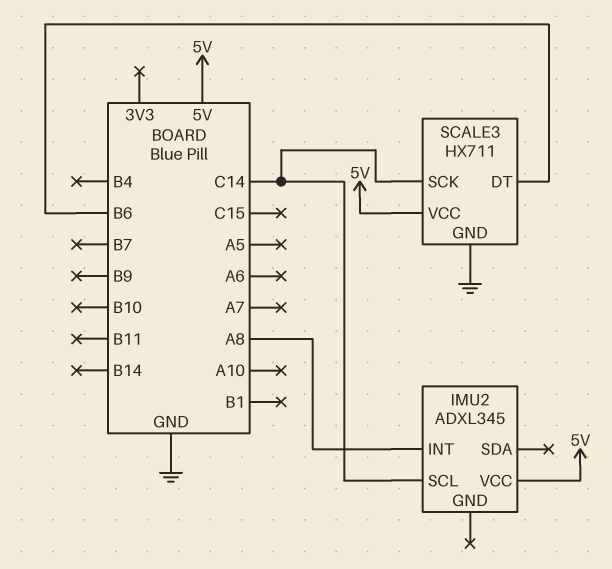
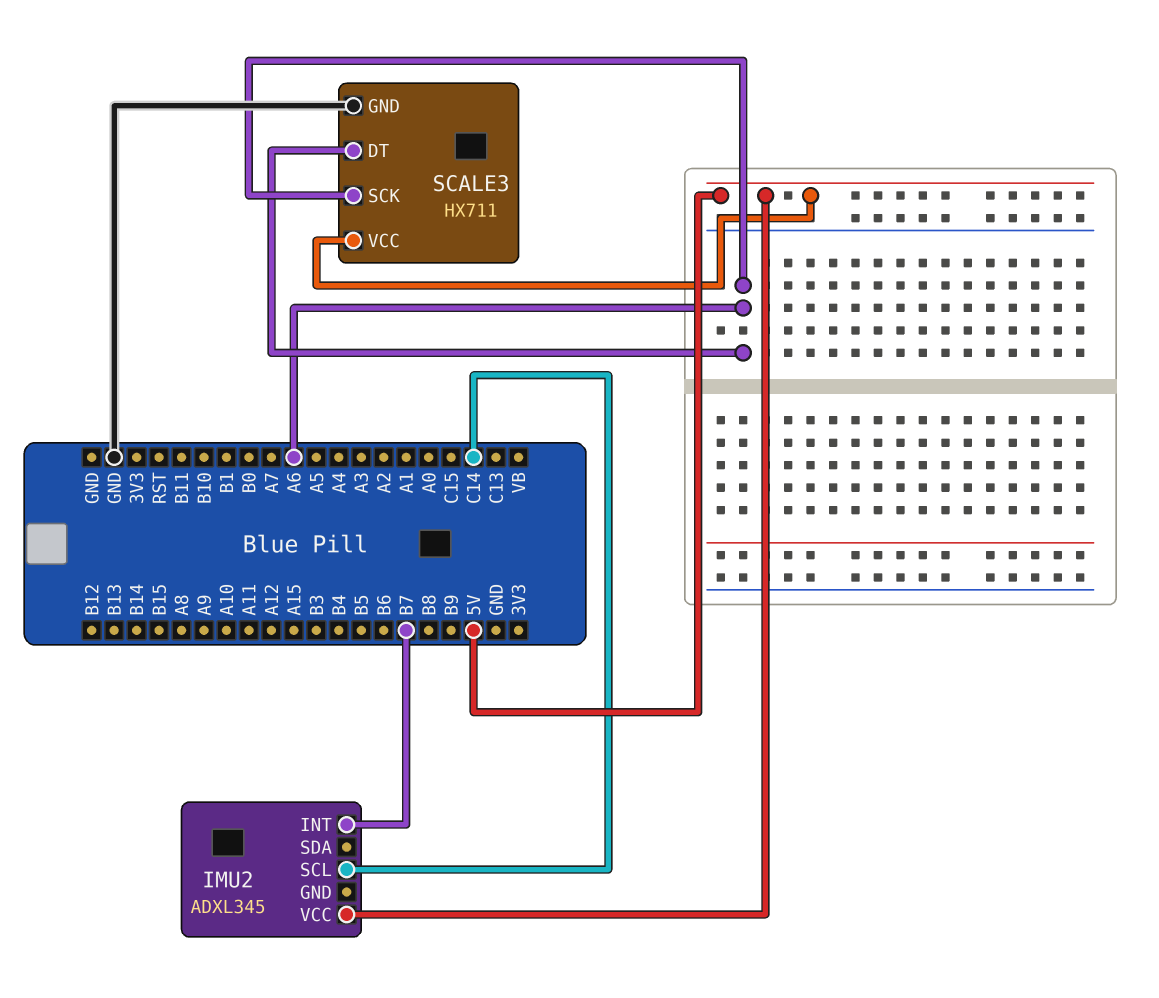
IMU2 pin INT: A8 -> B7
SCALE3 pin DT: B6 -> A6
SCALE3 pin SCK: C14 -> A6

